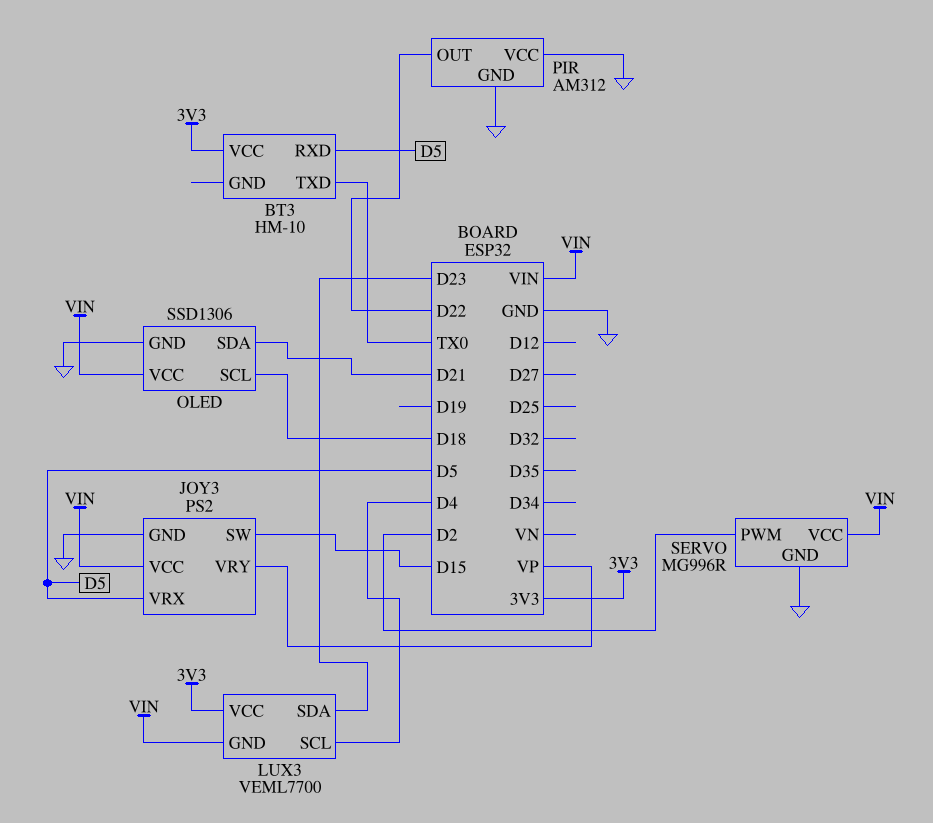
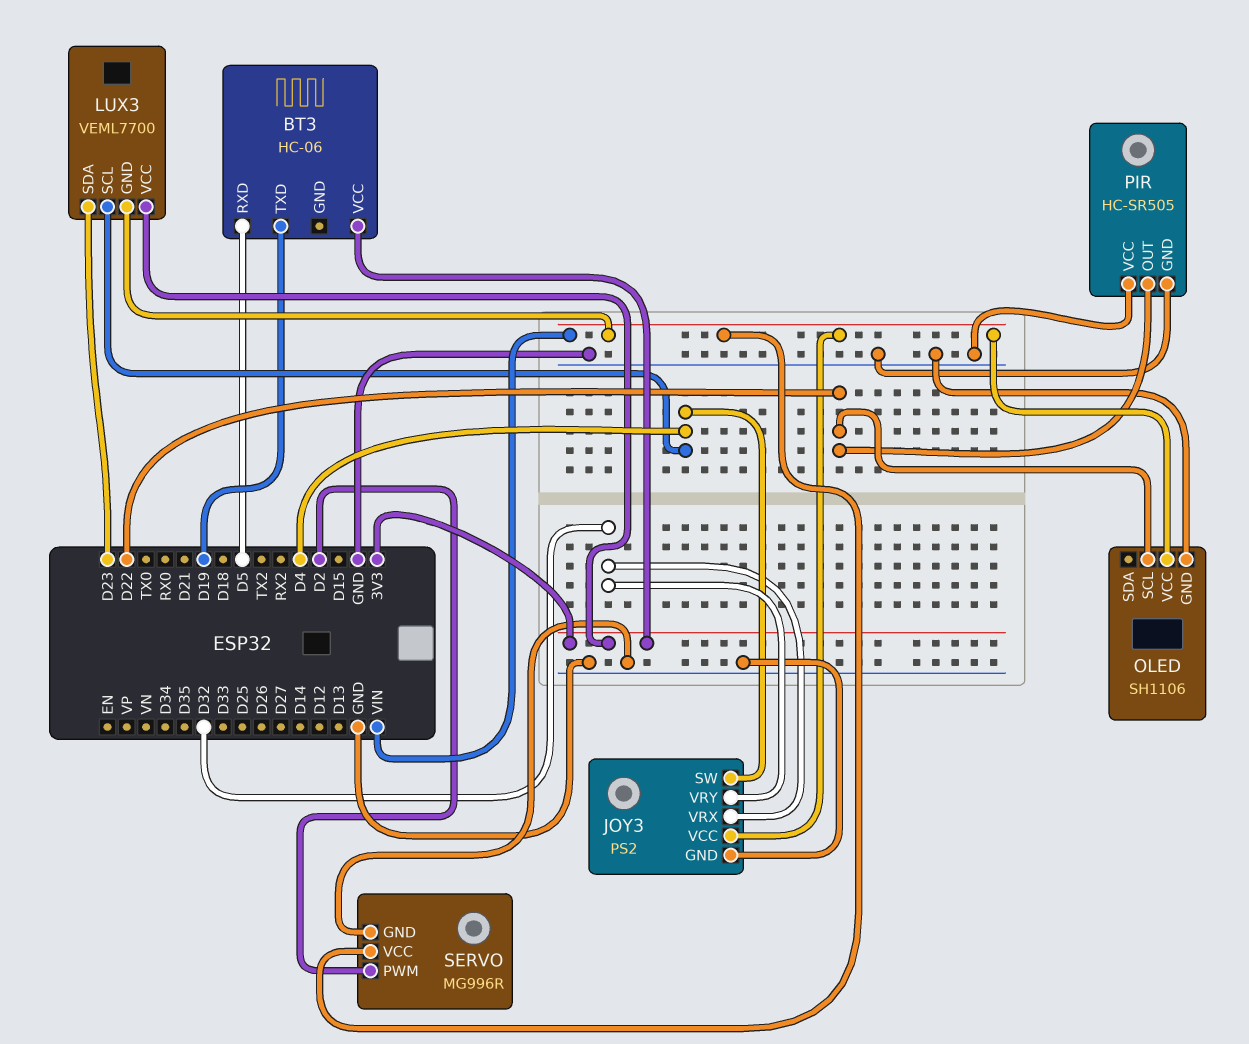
BT3: HM-10 -> HC-06
BT3 pin TXD: TX0 -> D19
JOY3 pin SW: D15 -> D4
JOY3 pin VRX: D5 -> D32
JOY3 pin VRY: VP -> D32
OLED: SSD1306 -> SH1106
OLED pin SCL: D18 -> D22
OLED pin SDA: D21 -> none
PIR: AM312 -> HC-SR505

